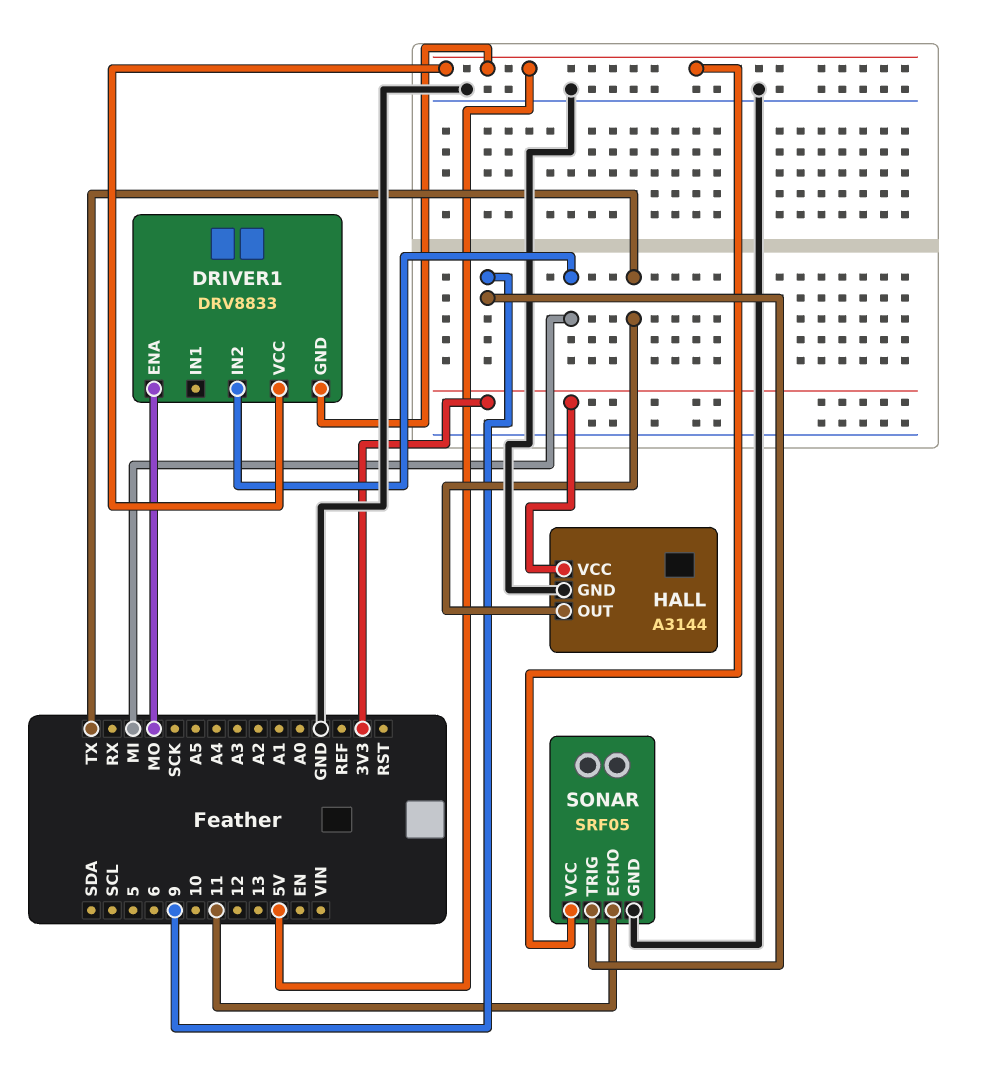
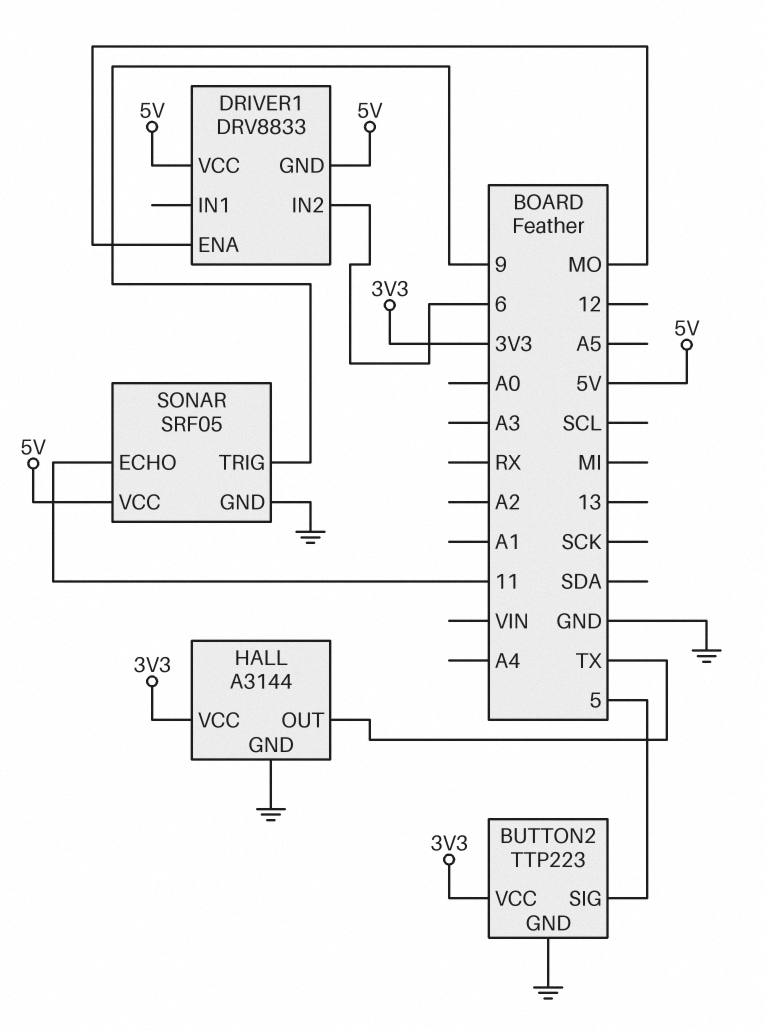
BUTTON2: none -> TTP223
BUTTON2 pin GND: none -> GND
BUTTON2 pin SIG: none -> 5
BUTTON2 pin VCC: none -> 3V3
DRIVER1 pin IN2: MI -> 6

